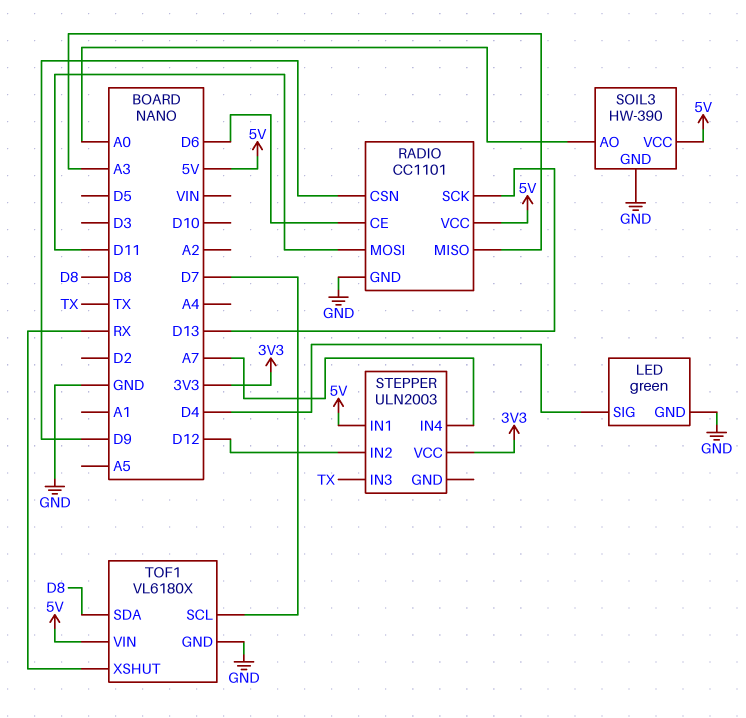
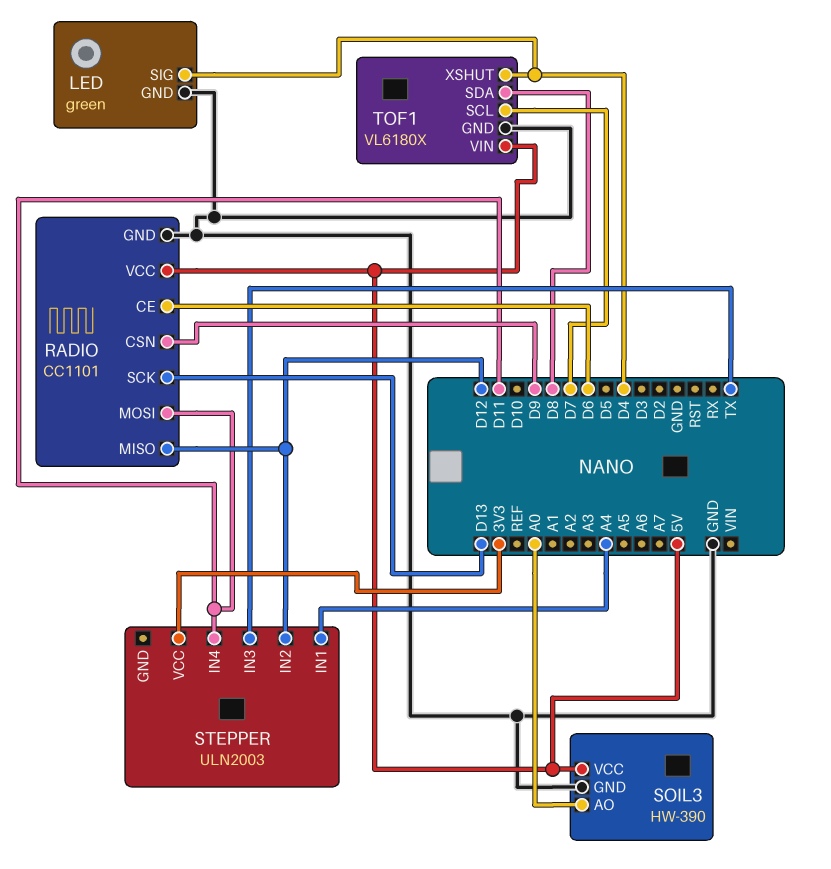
RADIO pin MISO: A3 -> D12
STEPPER pin IN1: 5V -> A4
STEPPER pin IN4: A7 -> D11
TOF1 pin XSHUT: RX -> D4

